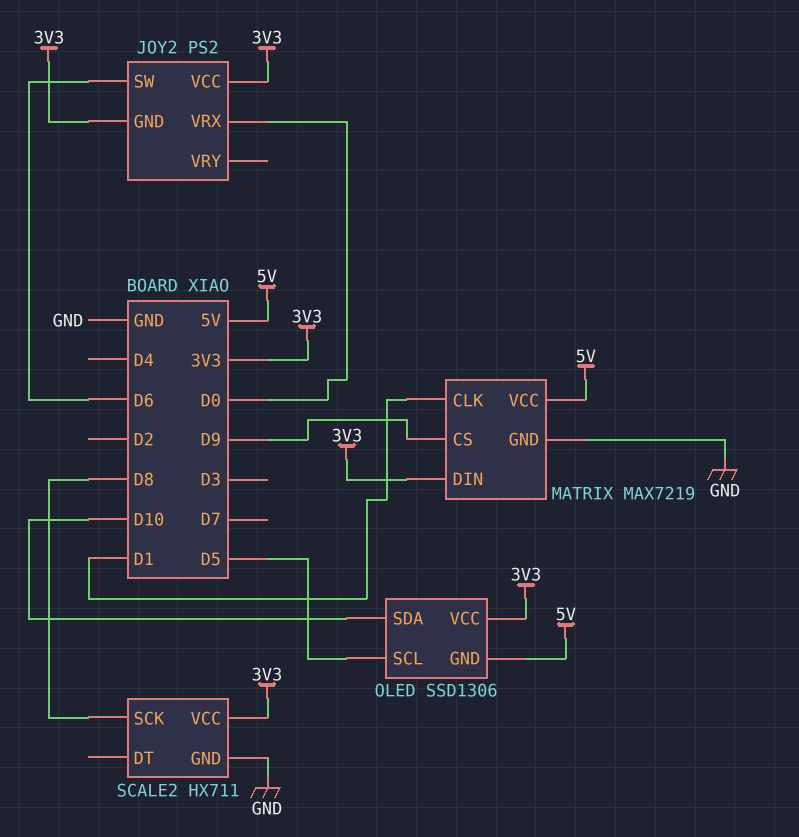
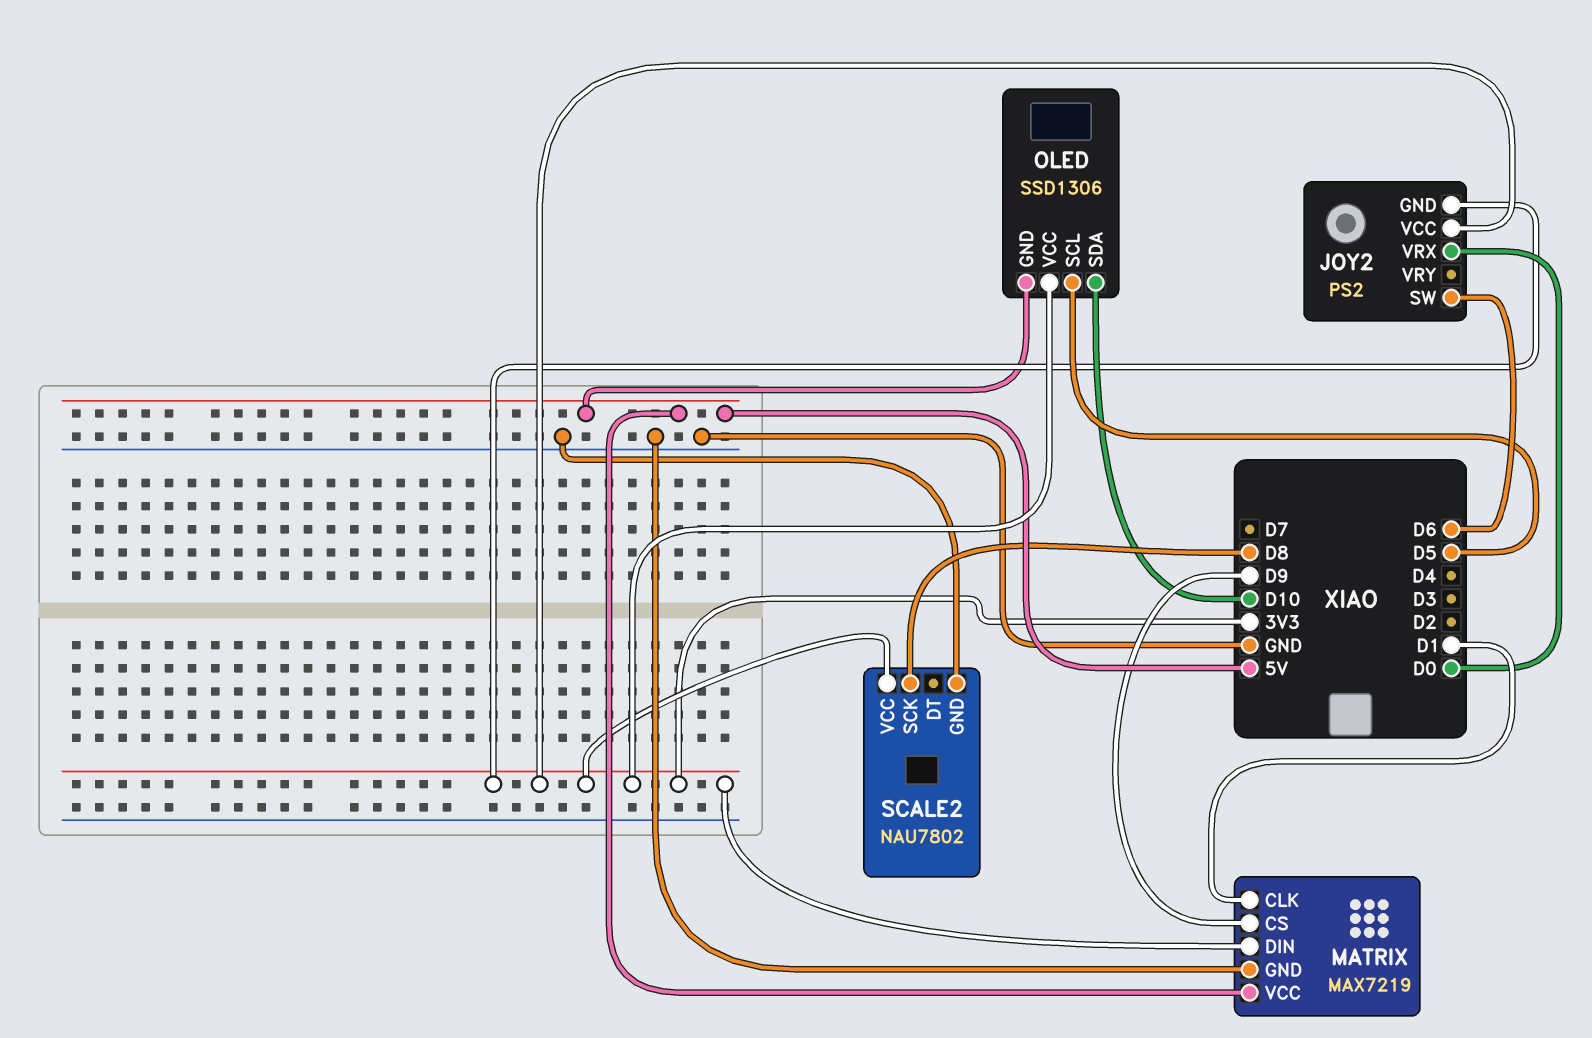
SCALE2: HX711 -> NAU7802

